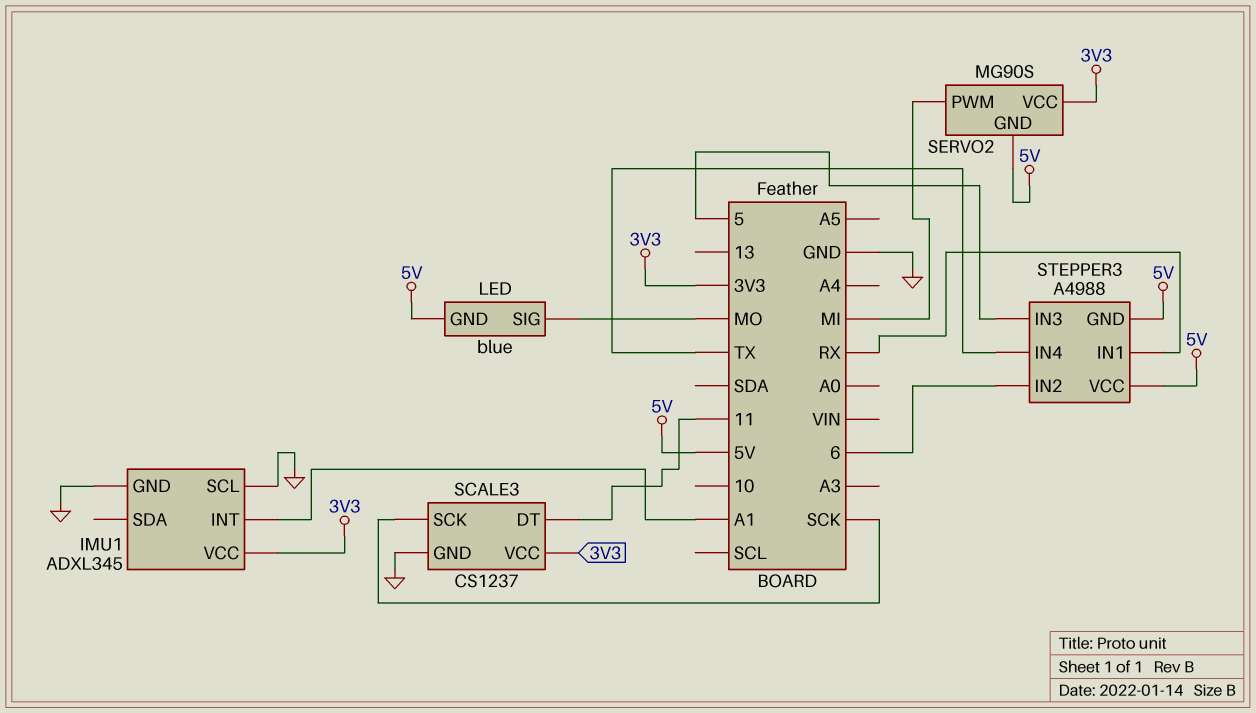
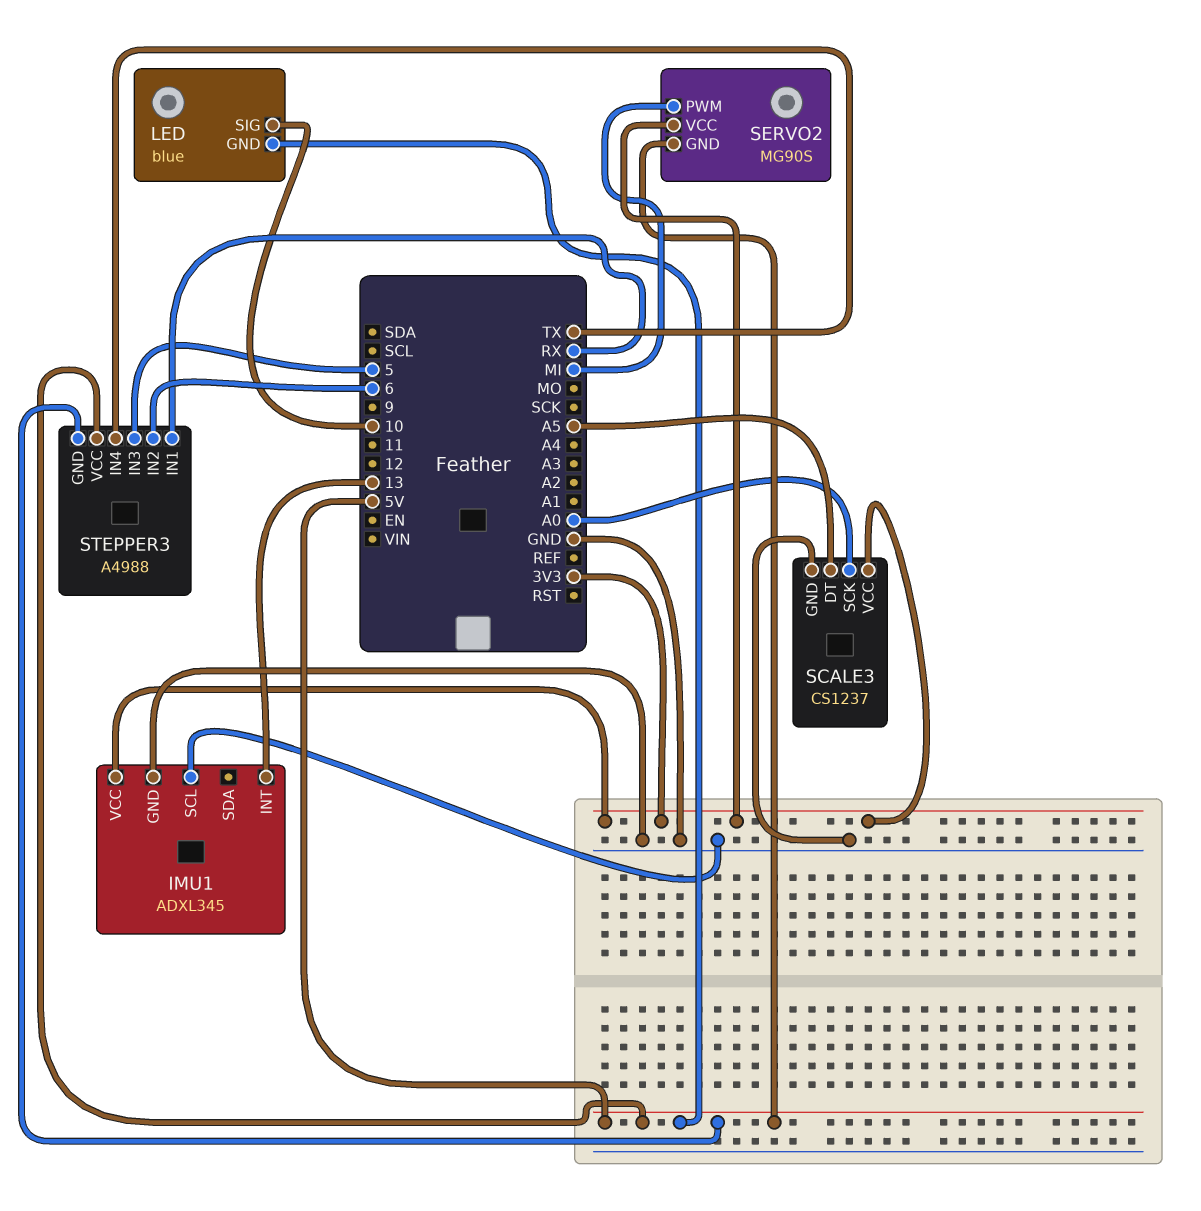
IMU1 pin INT: A1 -> 13
LED pin SIG: MO -> 10
SCALE3 pin DT: 11 -> A5
SCALE3 pin SCK: SCK -> A0

